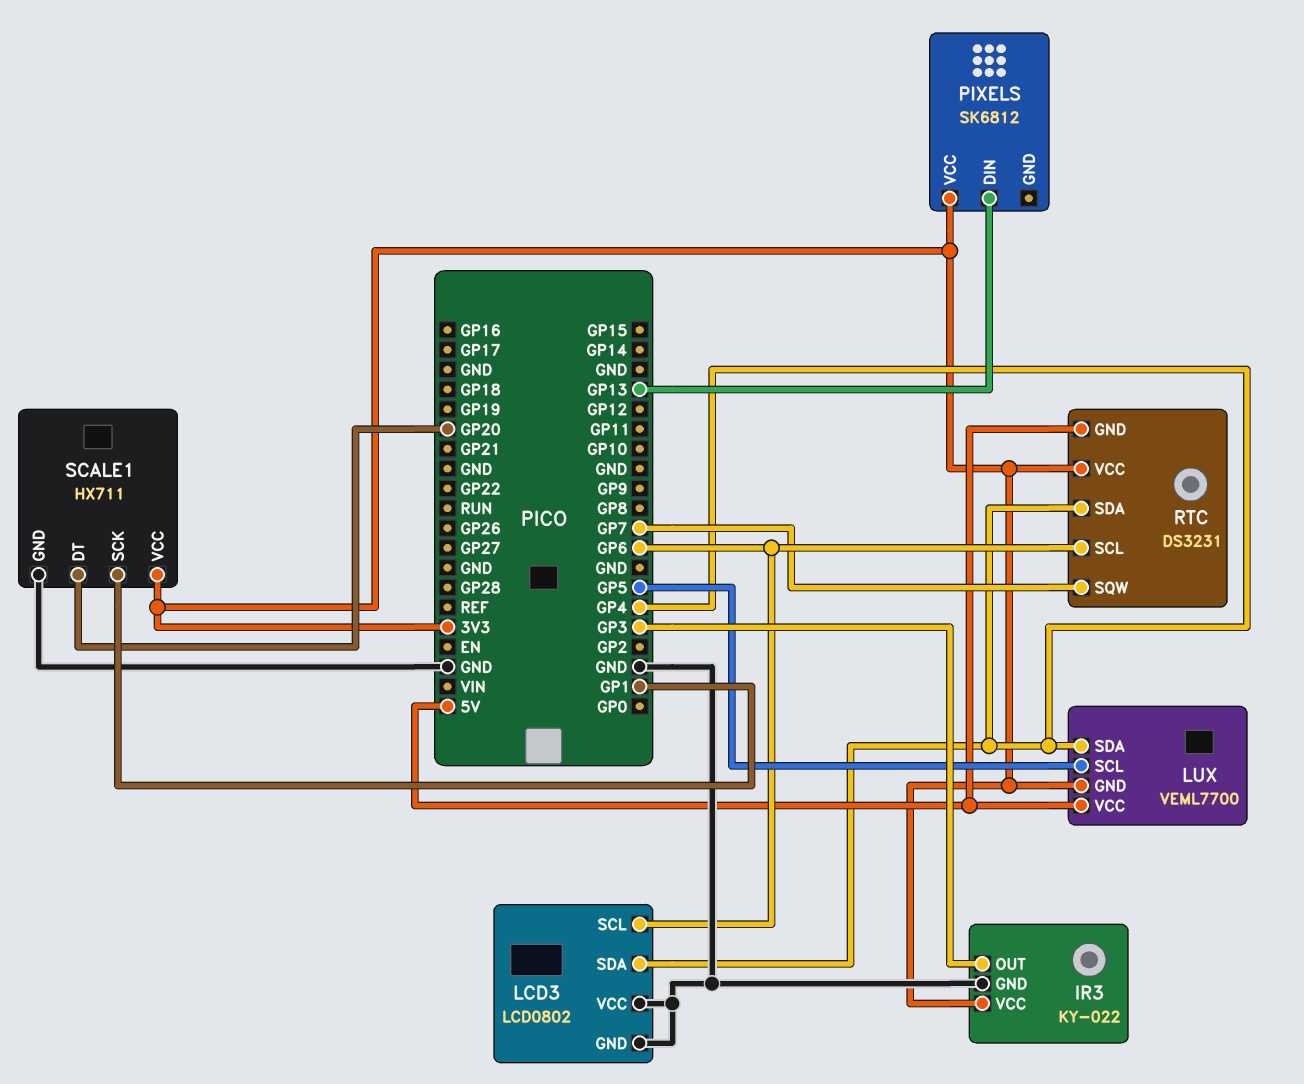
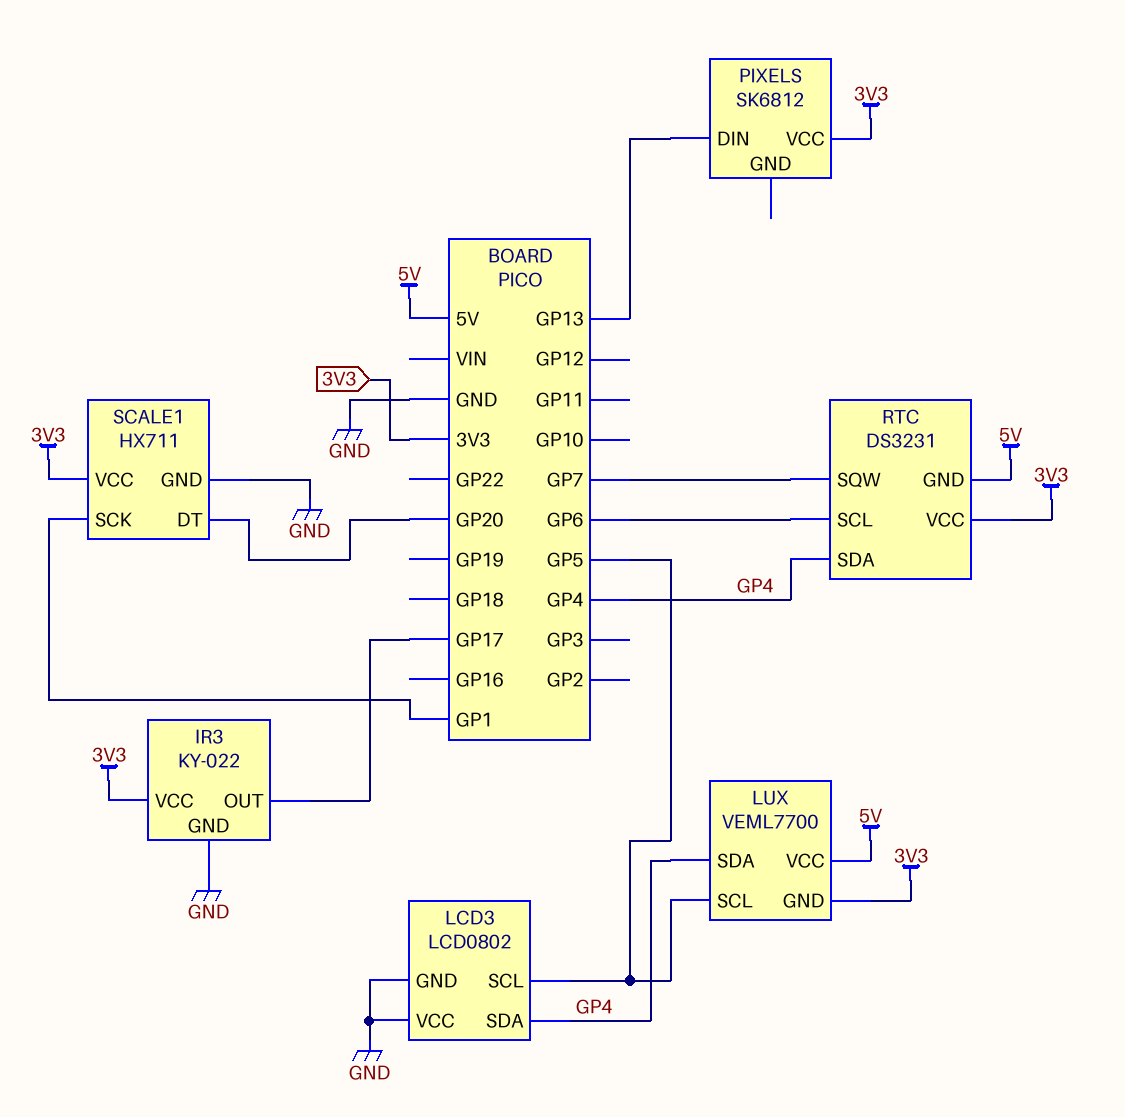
IR3 pin OUT: GP3 -> GP17
LCD3 pin SCL: GP6 -> GP5

